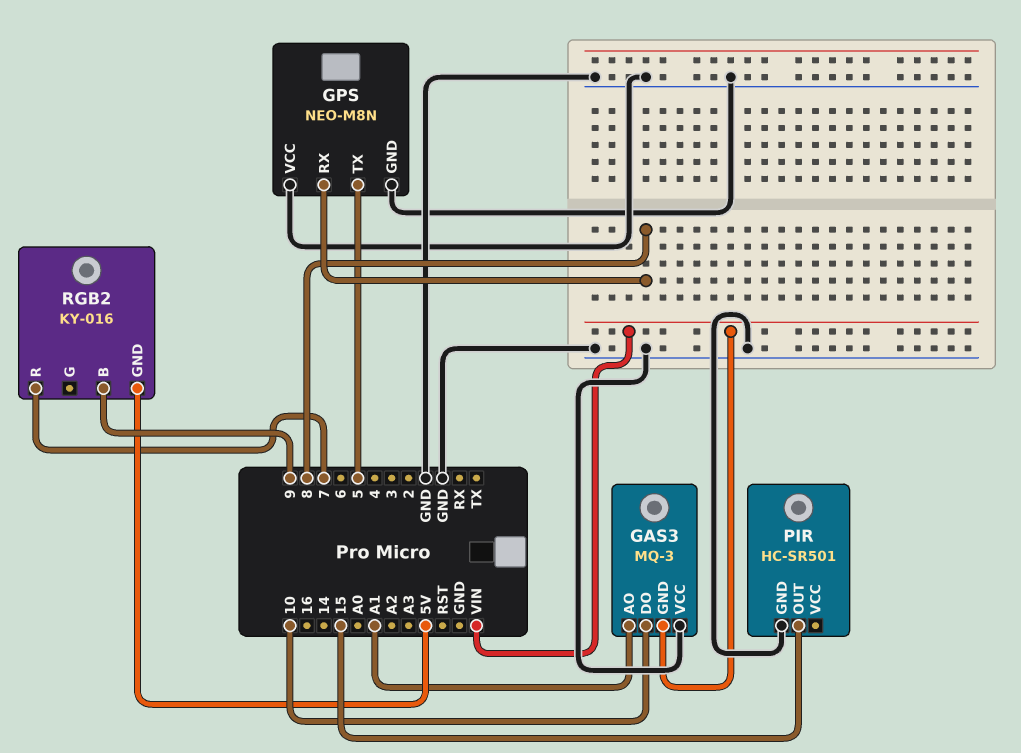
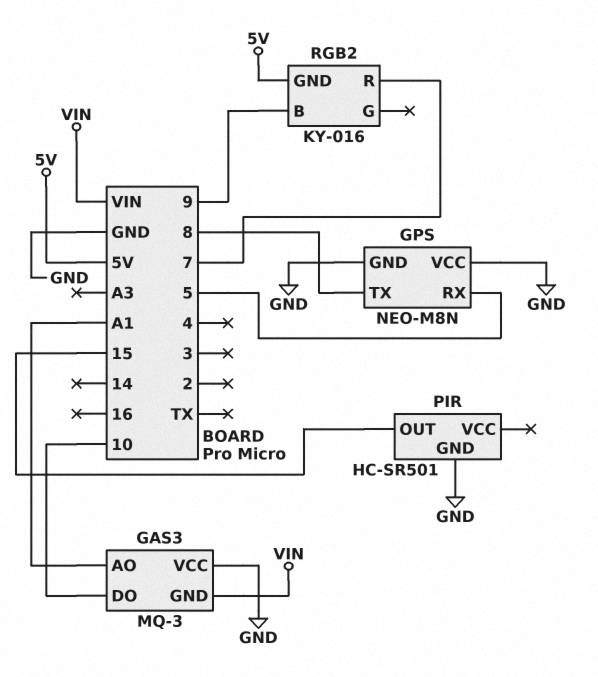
GPS pin RX: 8 -> 5
GPS pin TX: 5 -> 8

